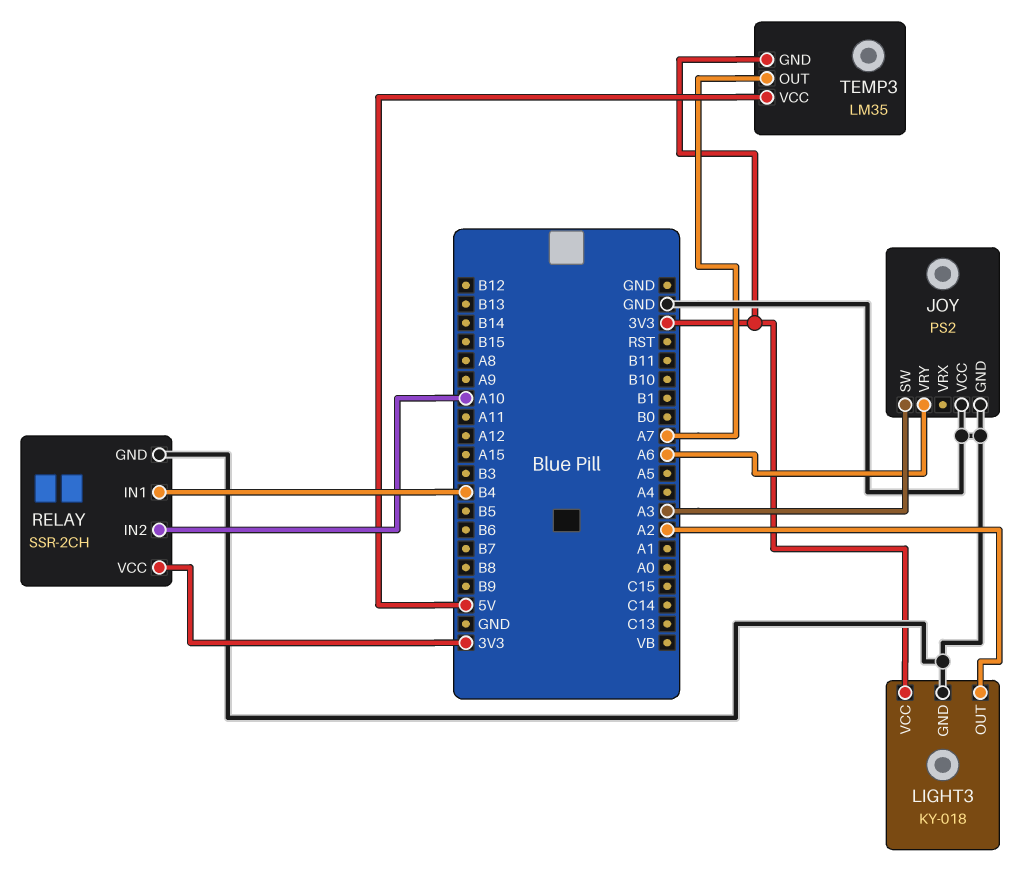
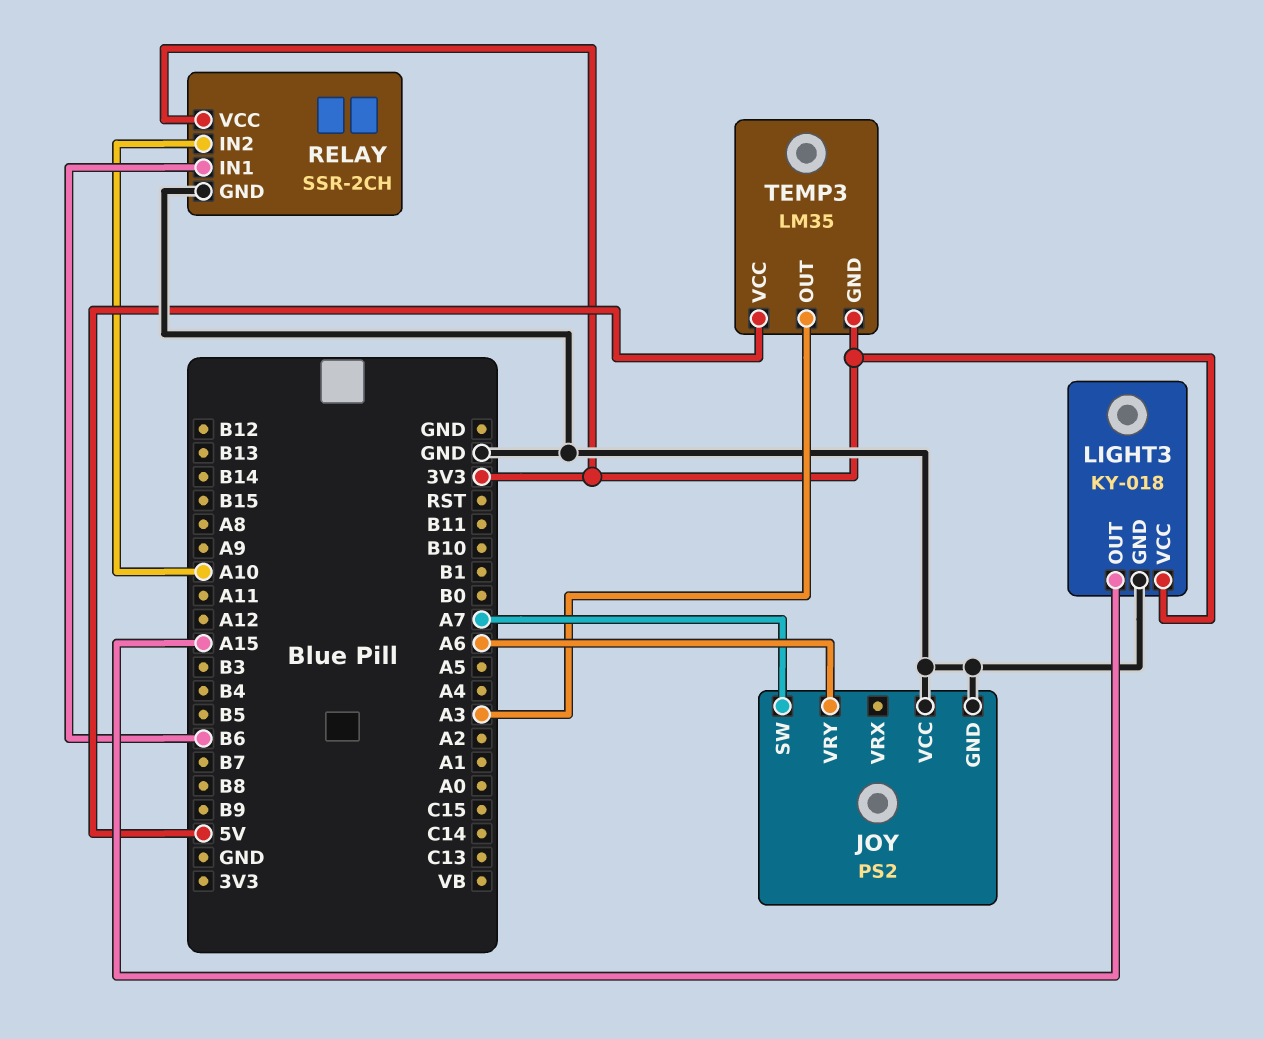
JOY pin SW: A3 -> A7
LIGHT3 pin OUT: A2 -> A15
RELAY pin IN1: B4 -> B6
TEMP3 pin OUT: A7 -> A3

